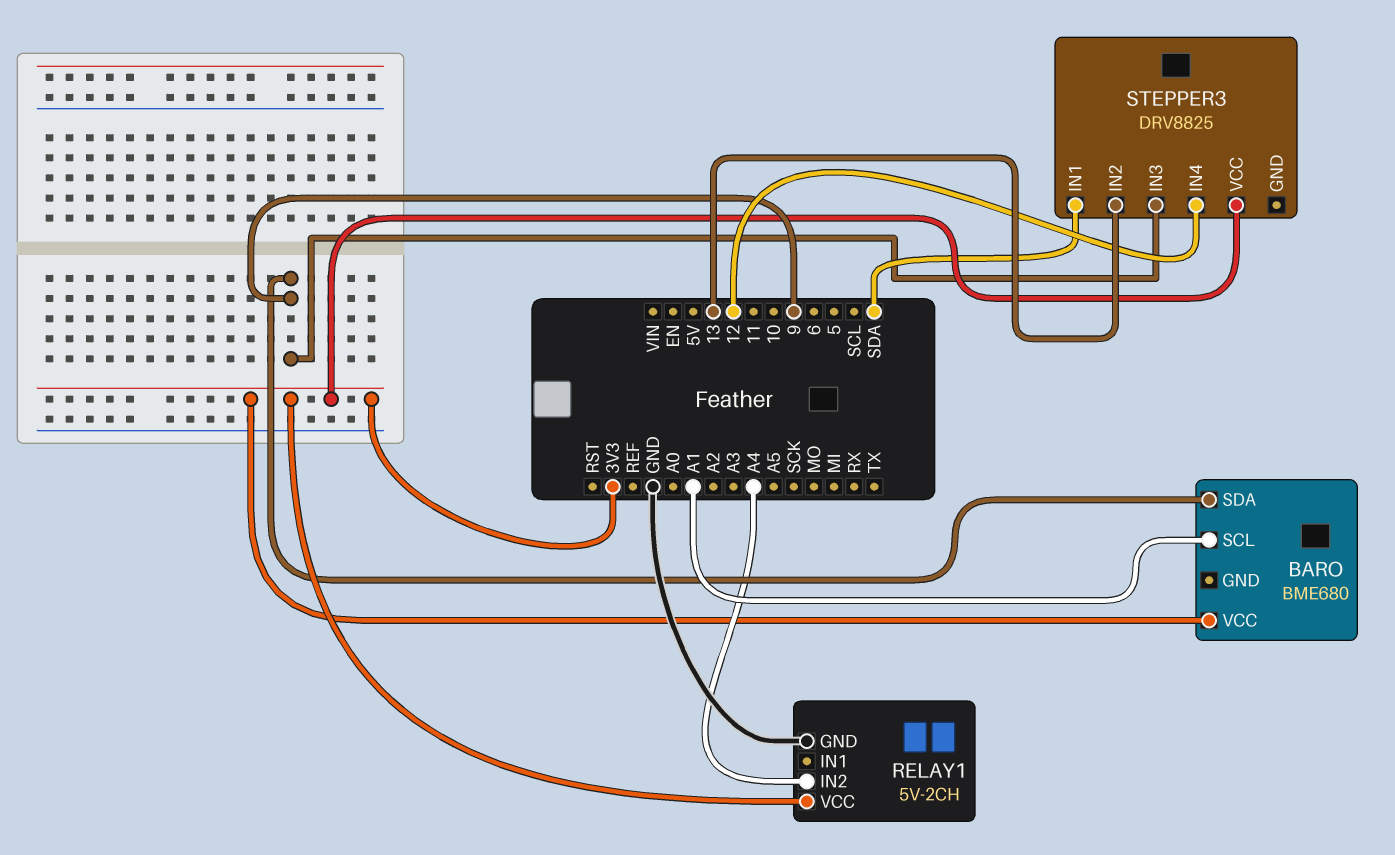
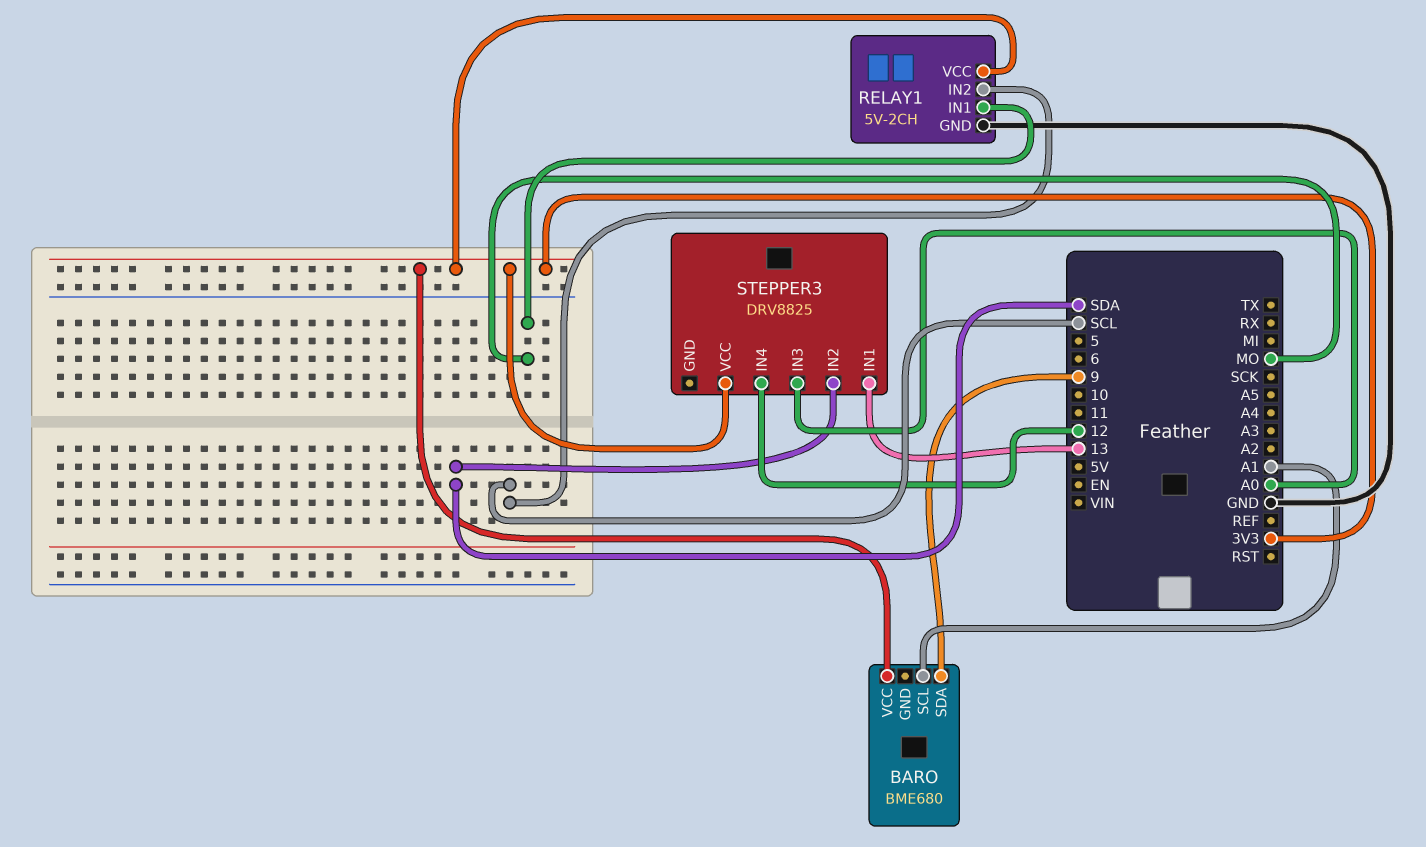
RELAY1 pin IN1: none -> MO
RELAY1 pin IN2: A4 -> SCL
STEPPER3 pin IN1: SDA -> 13
STEPPER3 pin IN2: 13 -> SDA
STEPPER3 pin IN3: 9 -> A0

